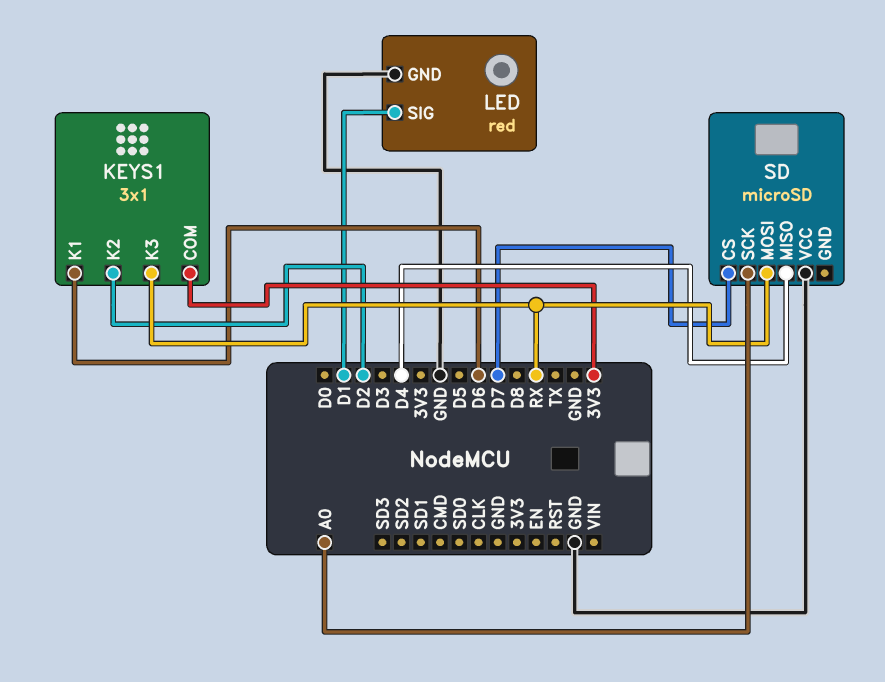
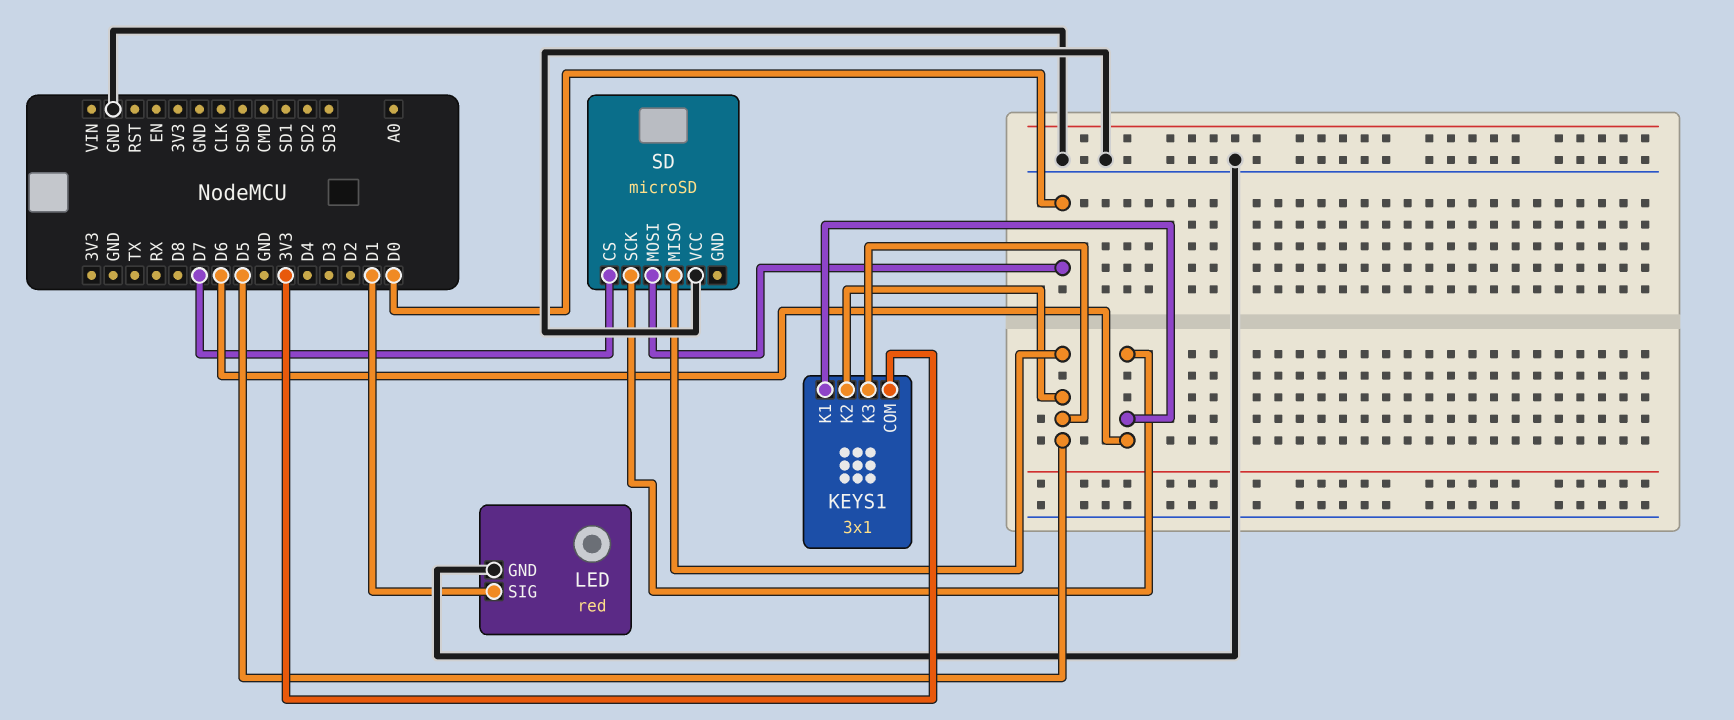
KEYS1 pin K2: D2 -> D5
KEYS1 pin K3: RX -> D5
SD pin MISO: D4 -> D5
SD pin MOSI: RX -> D0
SD pin SCK: A0 -> D6

